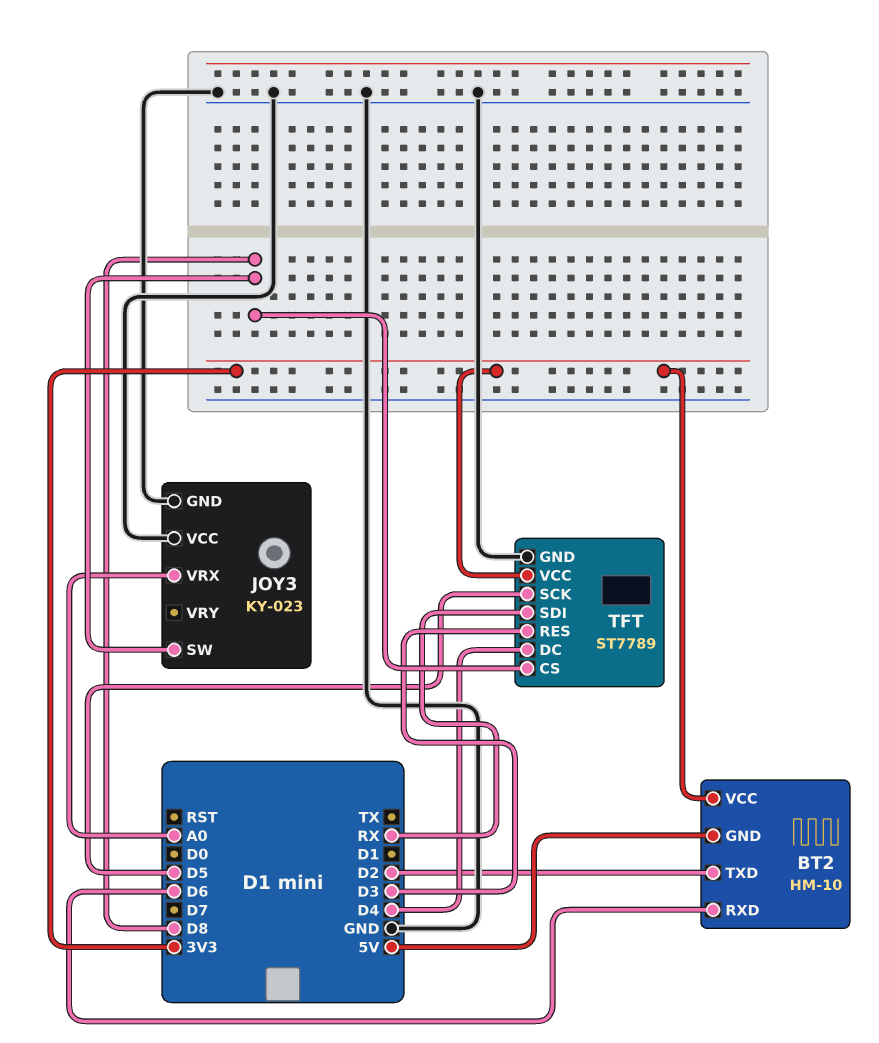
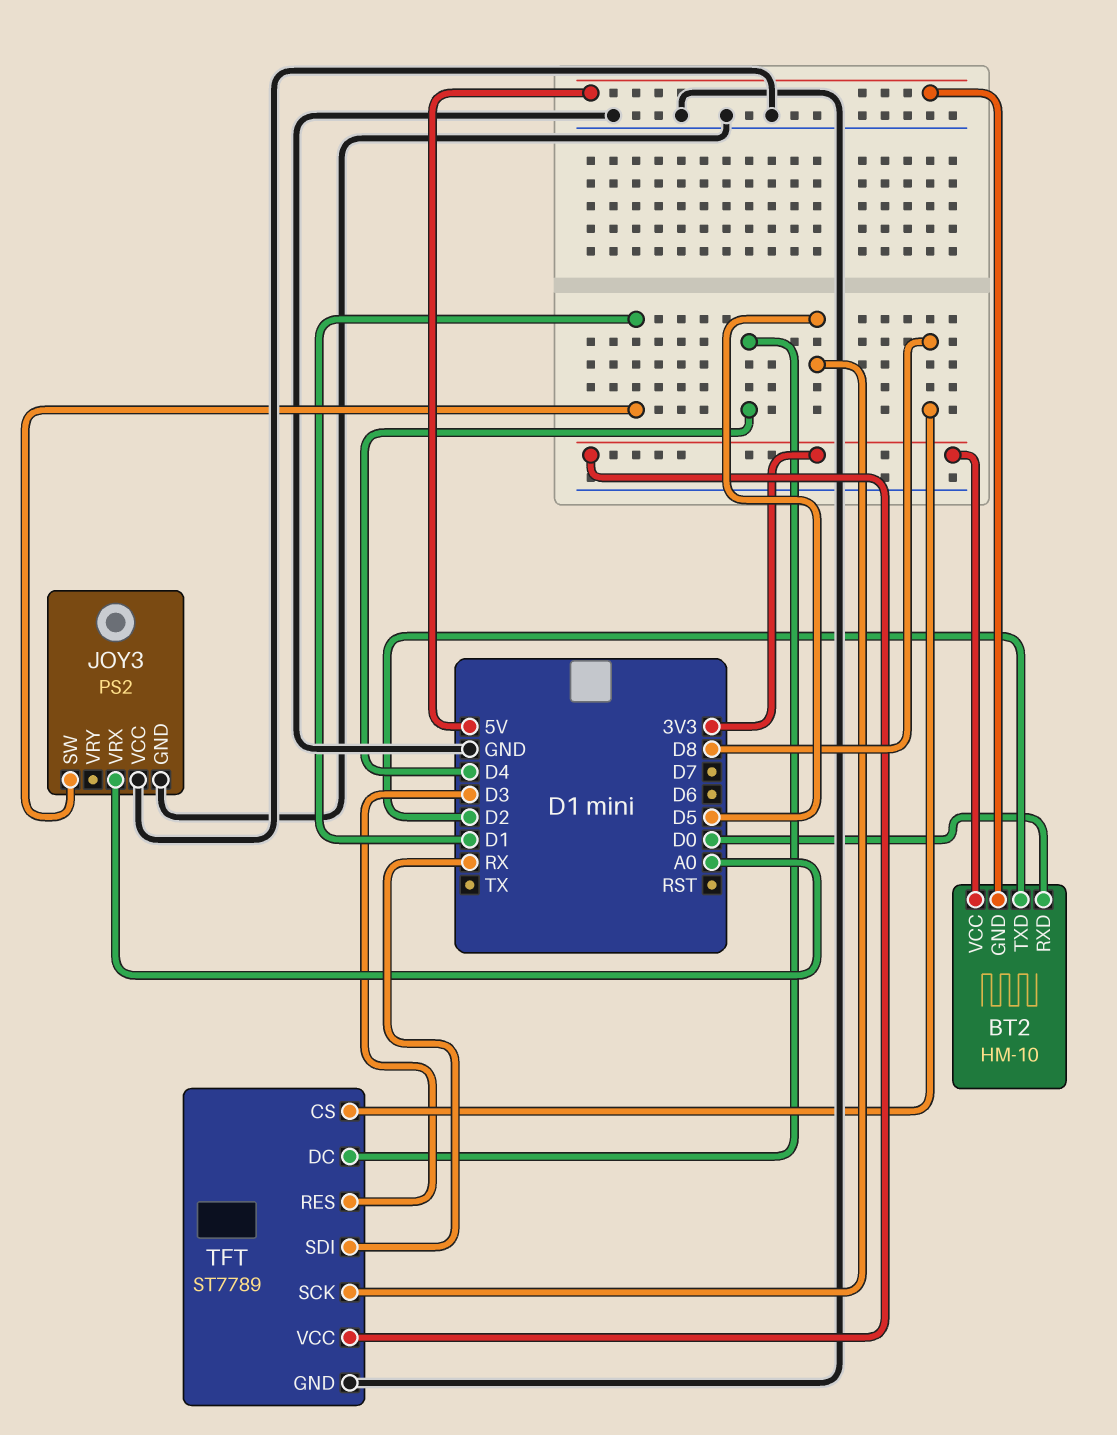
BT2 pin RXD: D6 -> D0
JOY3: KY-023 -> PS2
JOY3 pin SW: D8 -> D1

